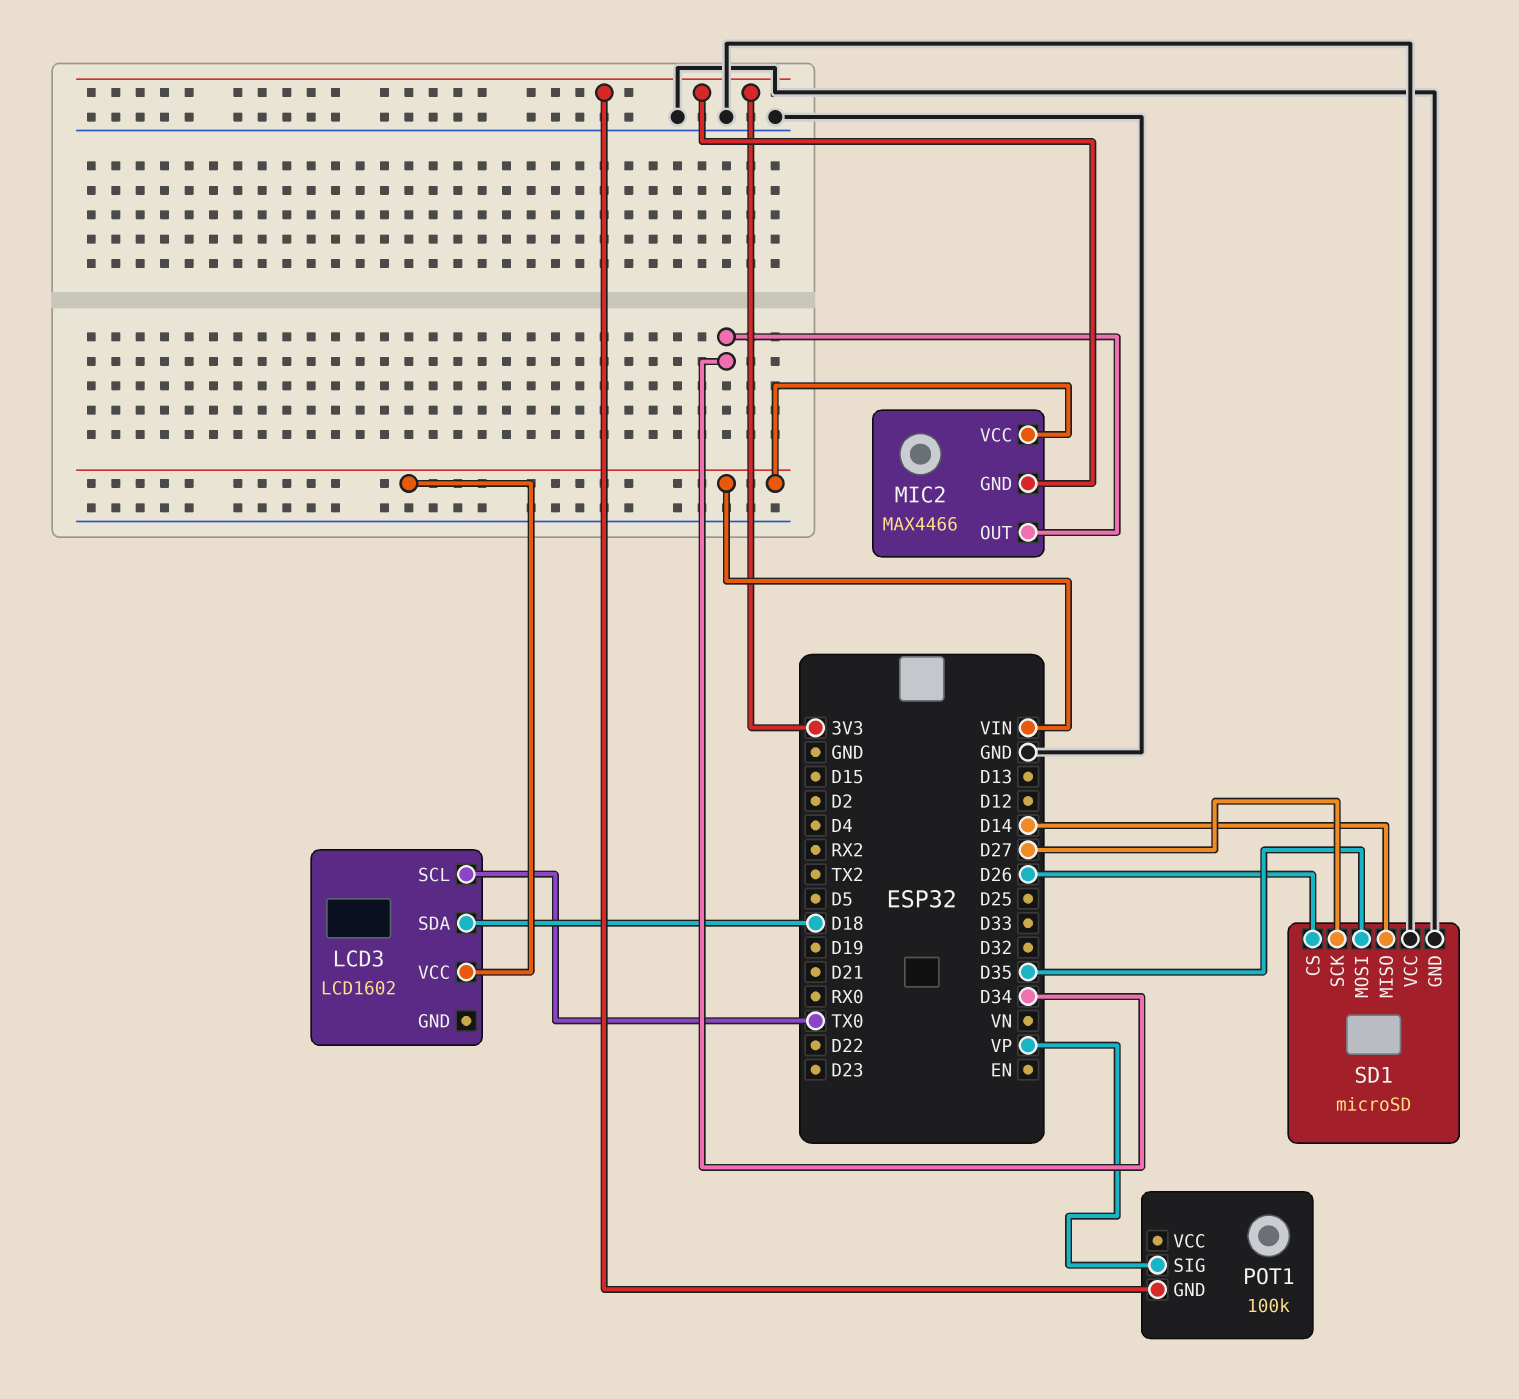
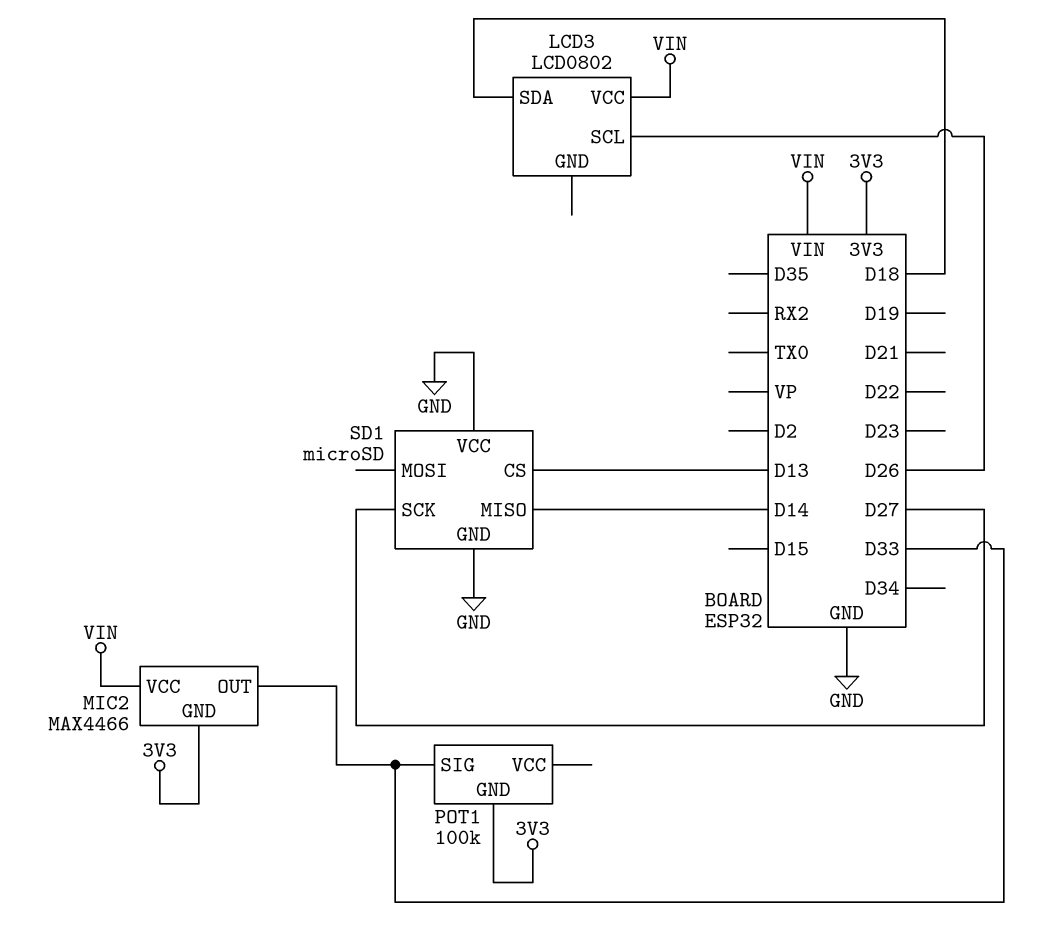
LCD3: LCD1602 -> LCD0802
LCD3 pin SCL: TX0 -> D26
MIC2 pin OUT: D34 -> D33
POT1 pin SIG: VP -> D33
SD1 pin CS: D26 -> D13
SD1 pin MOSI: D35 -> none

